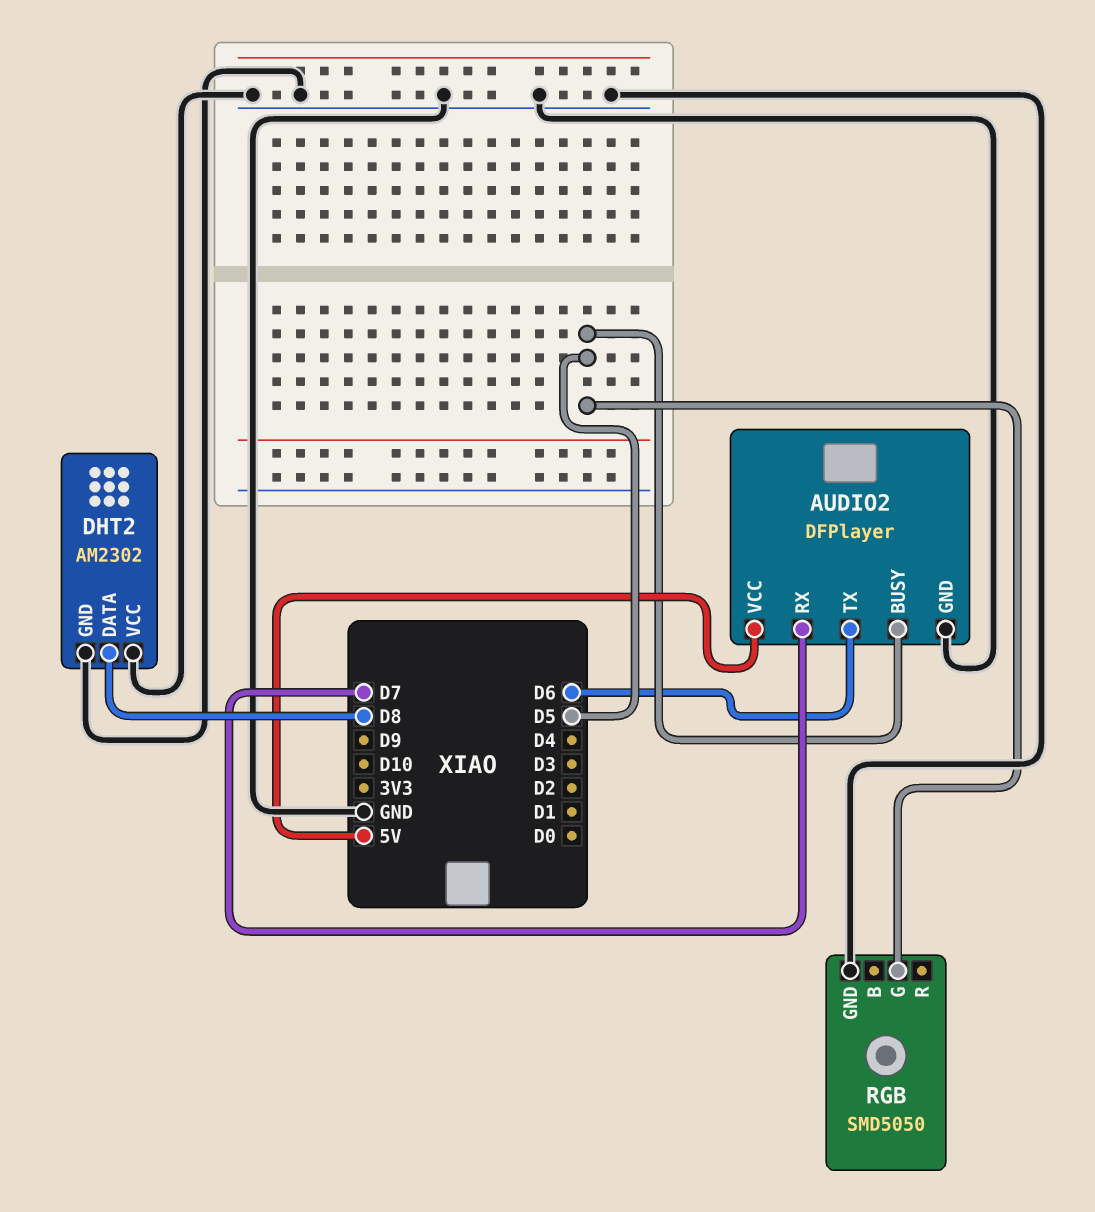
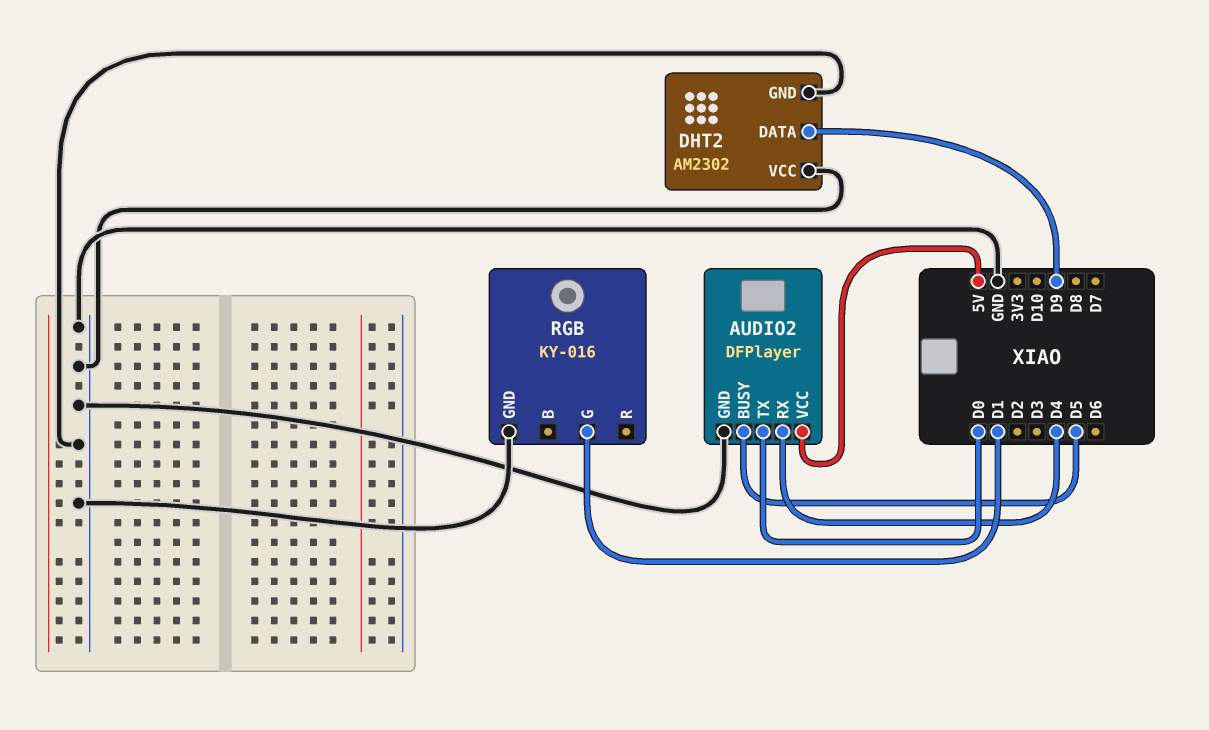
AUDIO2 pin RX: D7 -> D4
AUDIO2 pin TX: D6 -> D0
DHT2 pin DATA: D8 -> D9
RGB: SMD5050 -> KY-016
RGB pin G: D5 -> D1

